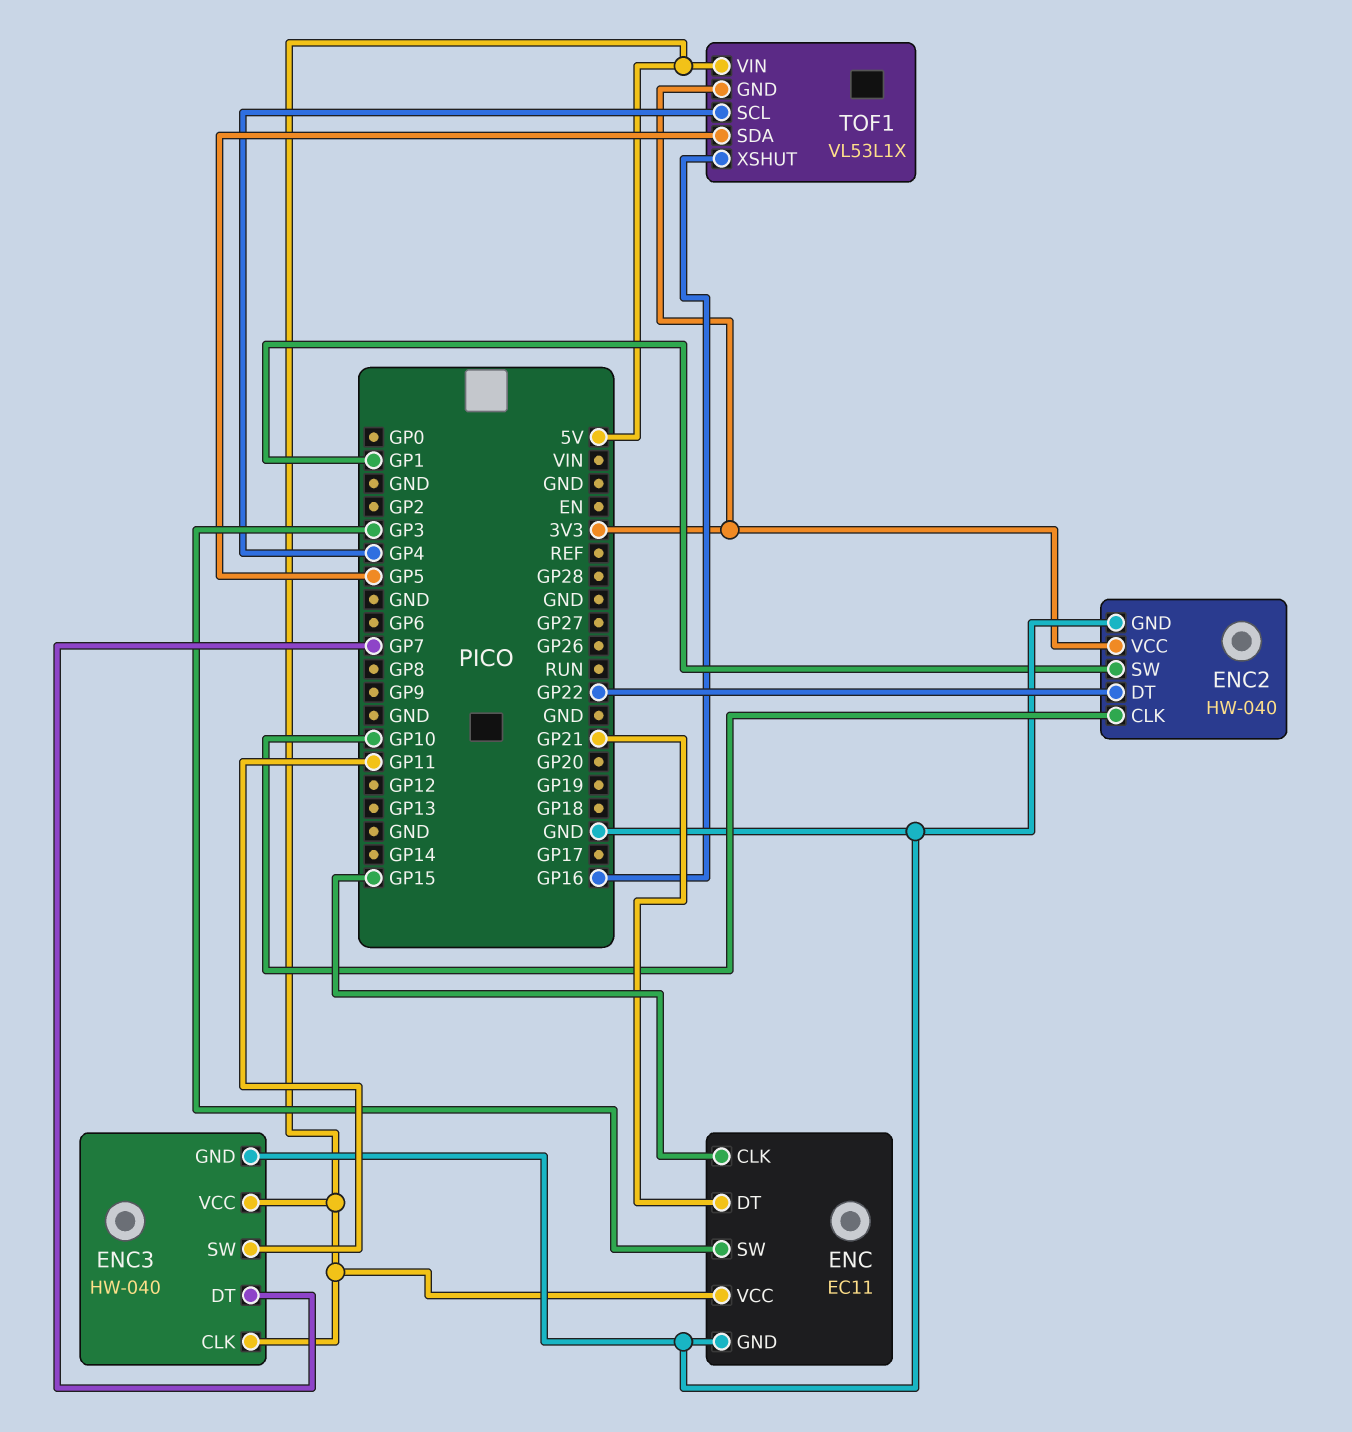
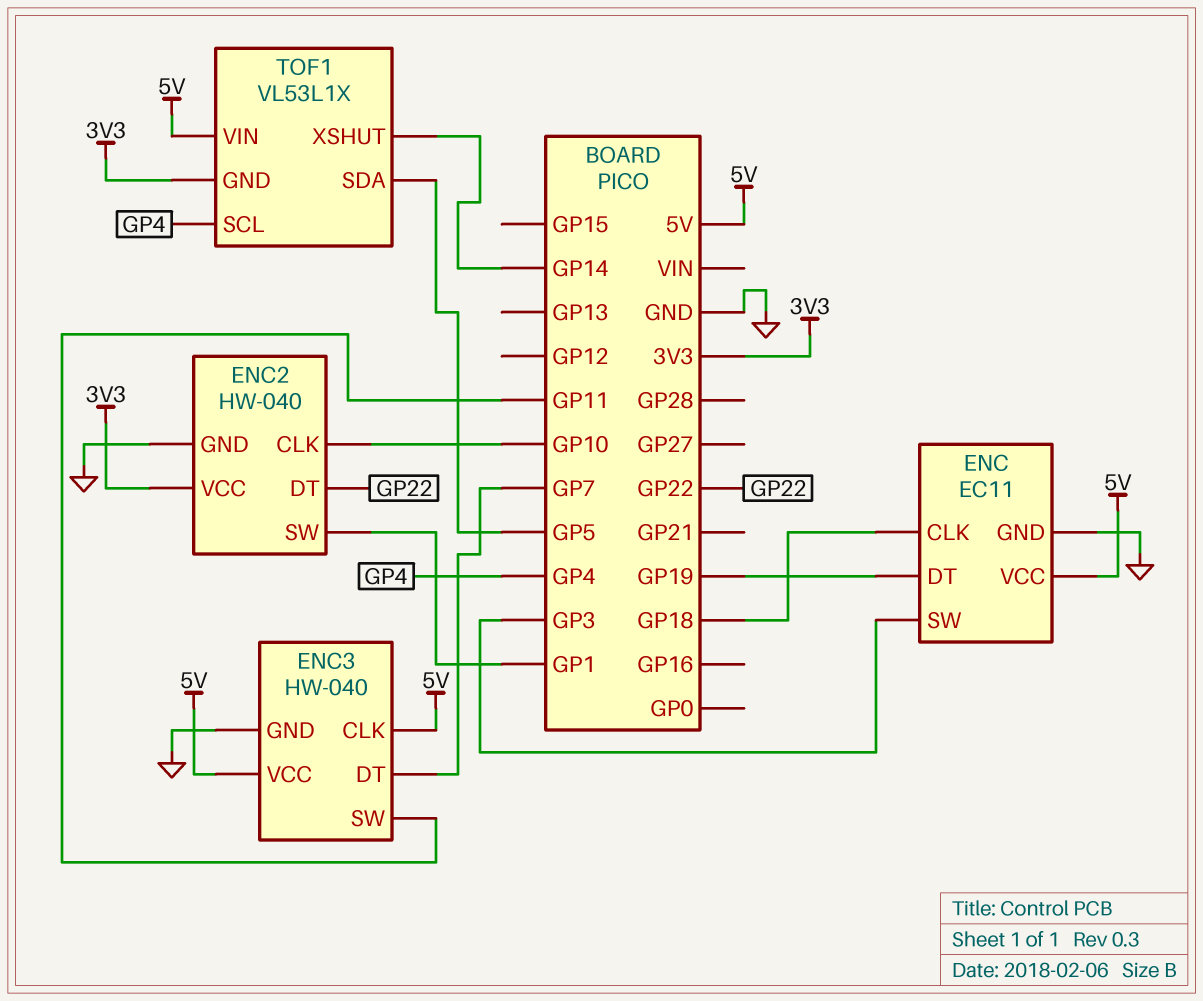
ENC pin CLK: GP15 -> GP18
ENC pin DT: GP21 -> GP19
TOF1 pin XSHUT: GP16 -> GP14

